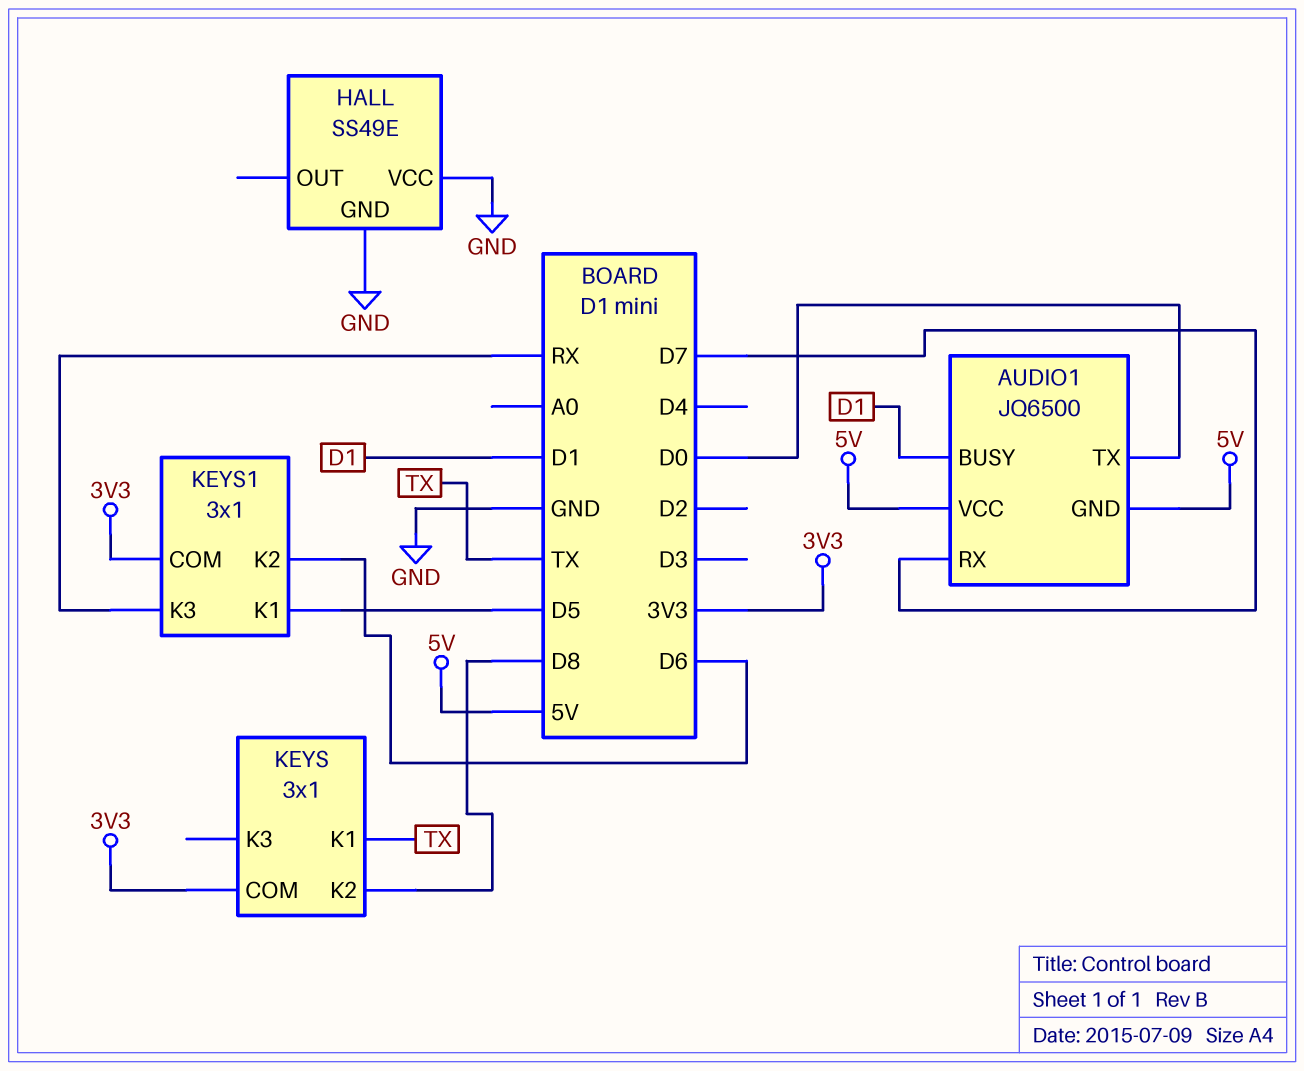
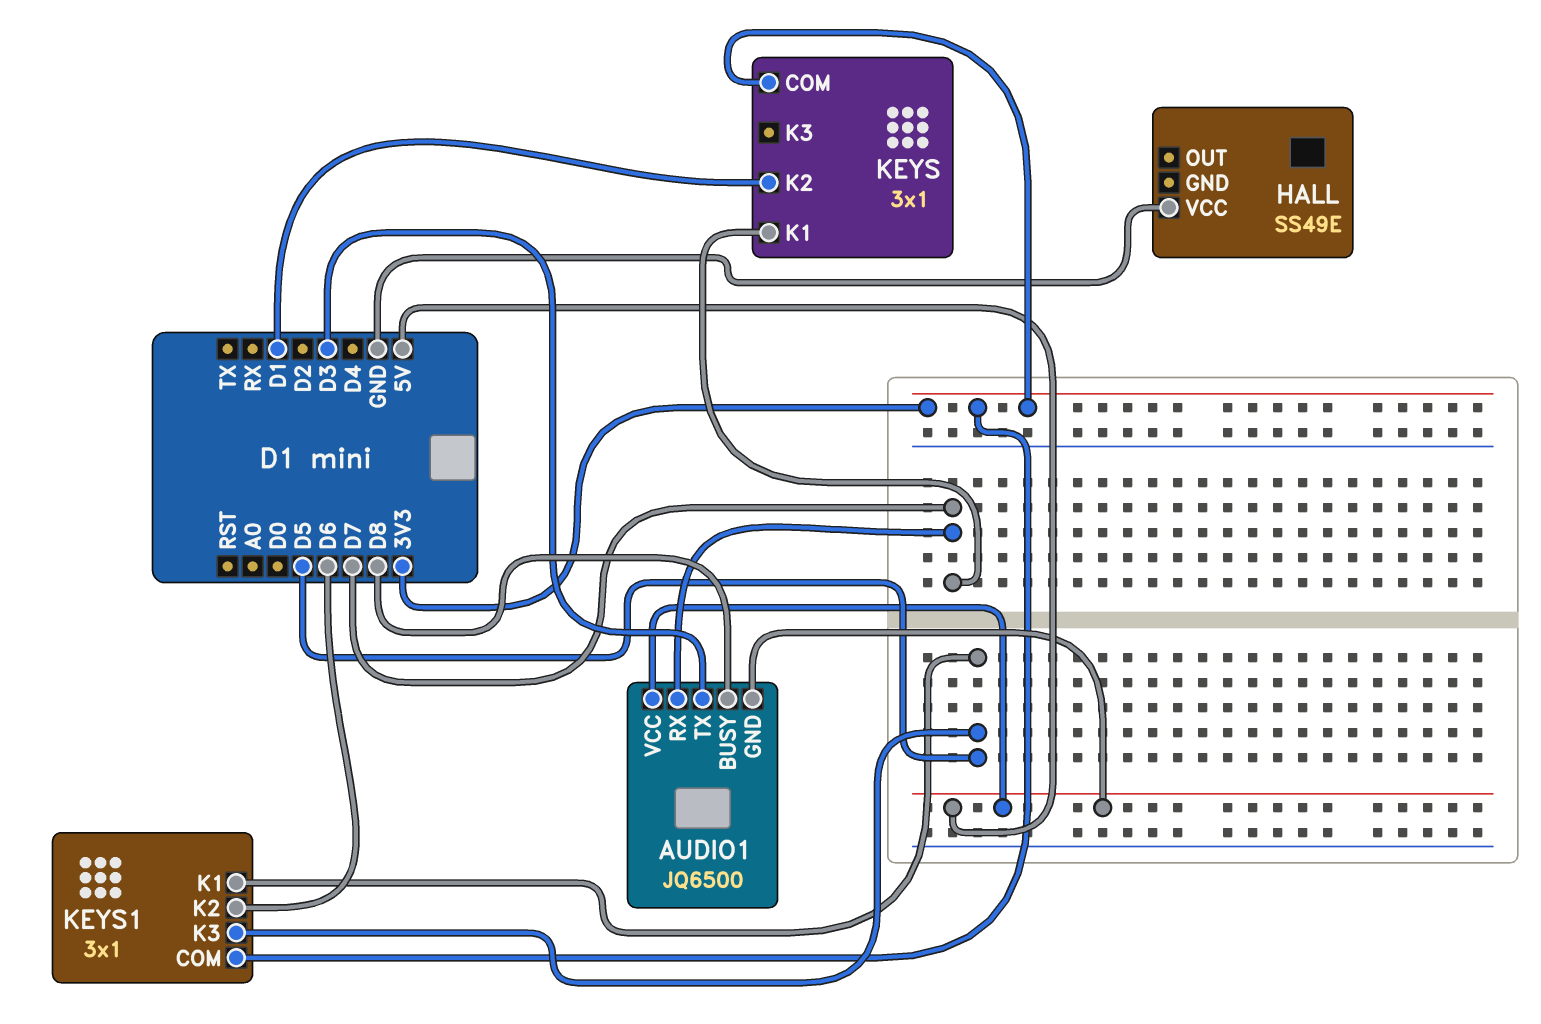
AUDIO1 pin BUSY: D1 -> D8
AUDIO1 pin TX: D0 -> D3
HALL pin GND: GND -> none
KEYS pin K1: TX -> D7
KEYS pin K2: D8 -> D1
KEYS1 pin K3: RX -> D5

